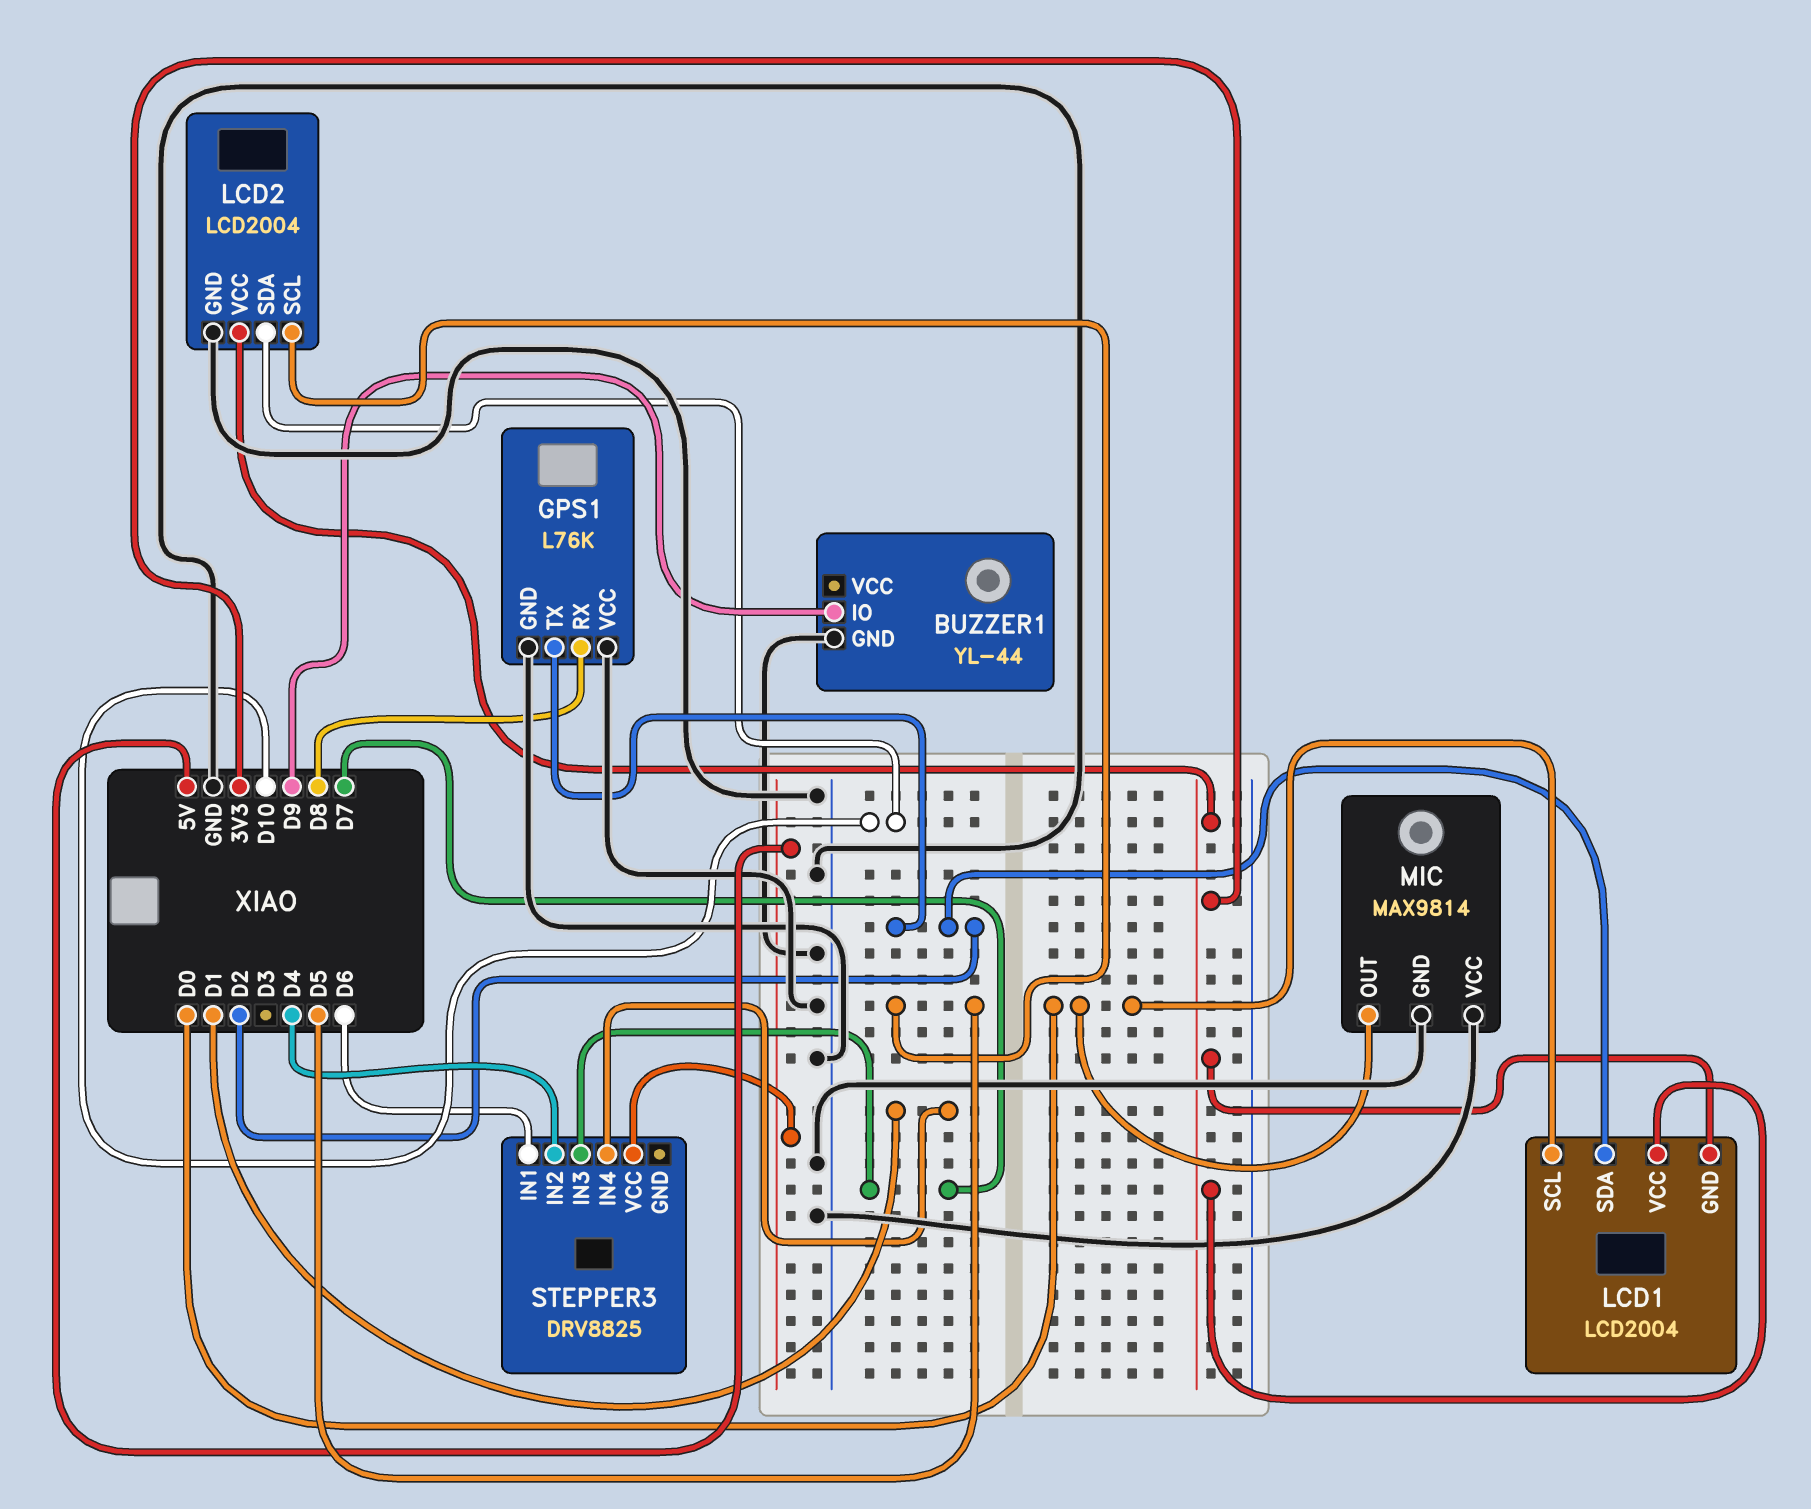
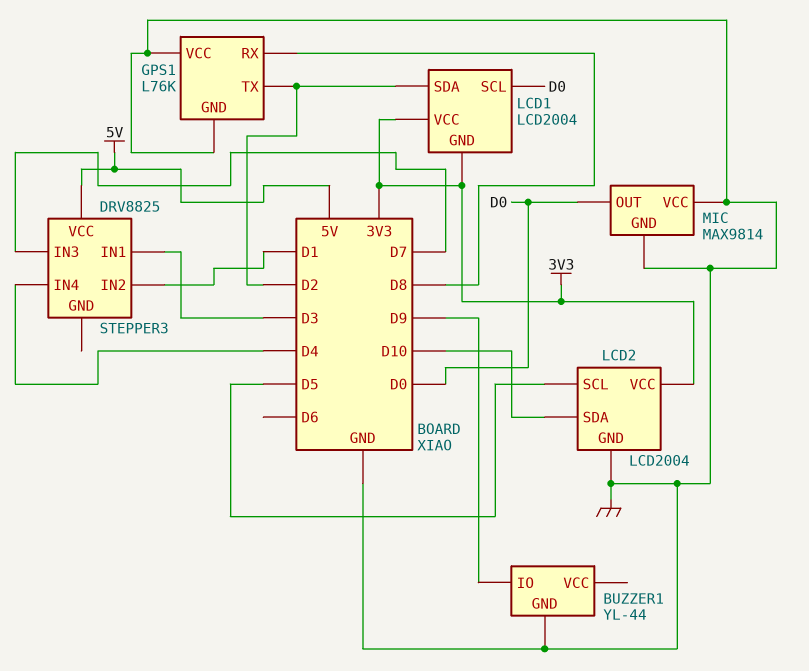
STEPPER3 pin IN1: D6 -> D3
STEPPER3 pin IN2: D4 -> D1
STEPPER3 pin IN4: D1 -> D4

